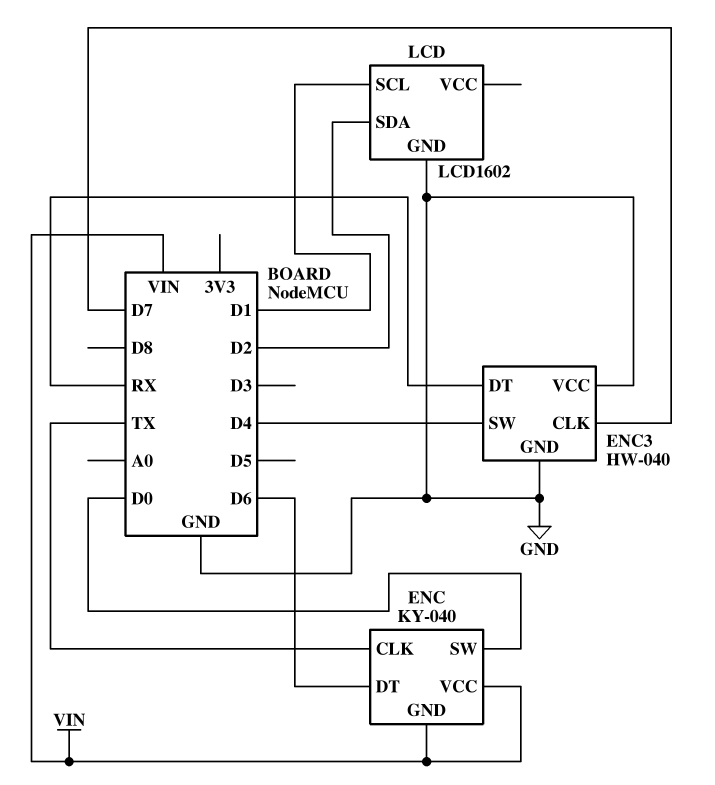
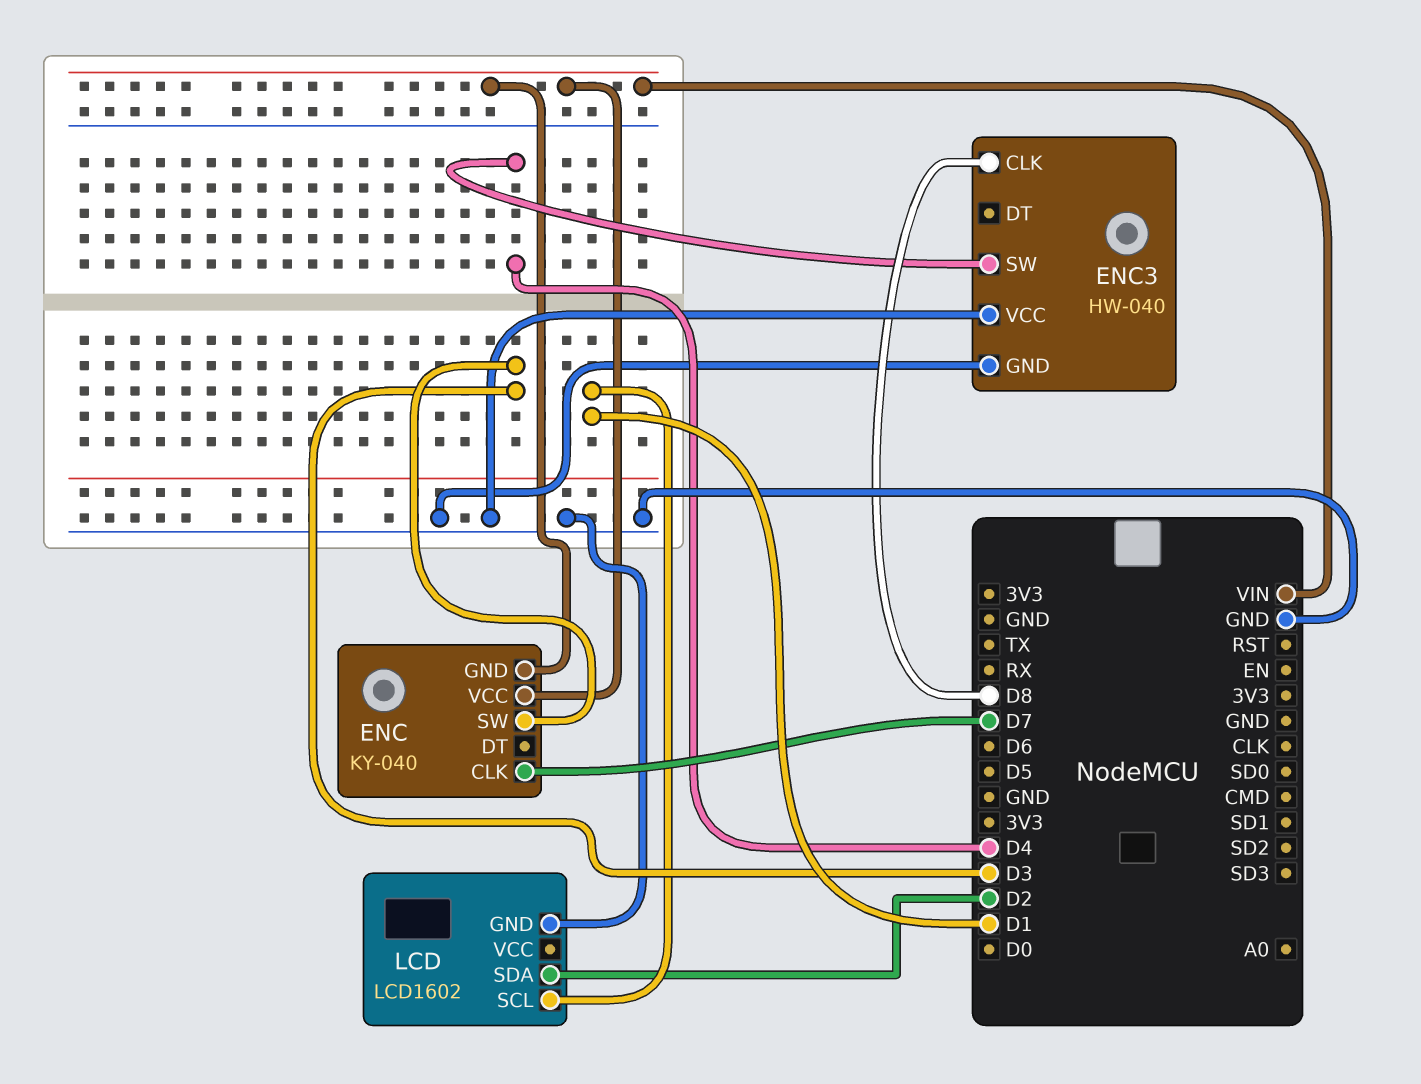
ENC pin CLK: TX -> D7
ENC pin DT: D6 -> none
ENC pin SW: D0 -> D3
ENC3 pin CLK: D7 -> D8
ENC3 pin DT: RX -> none

